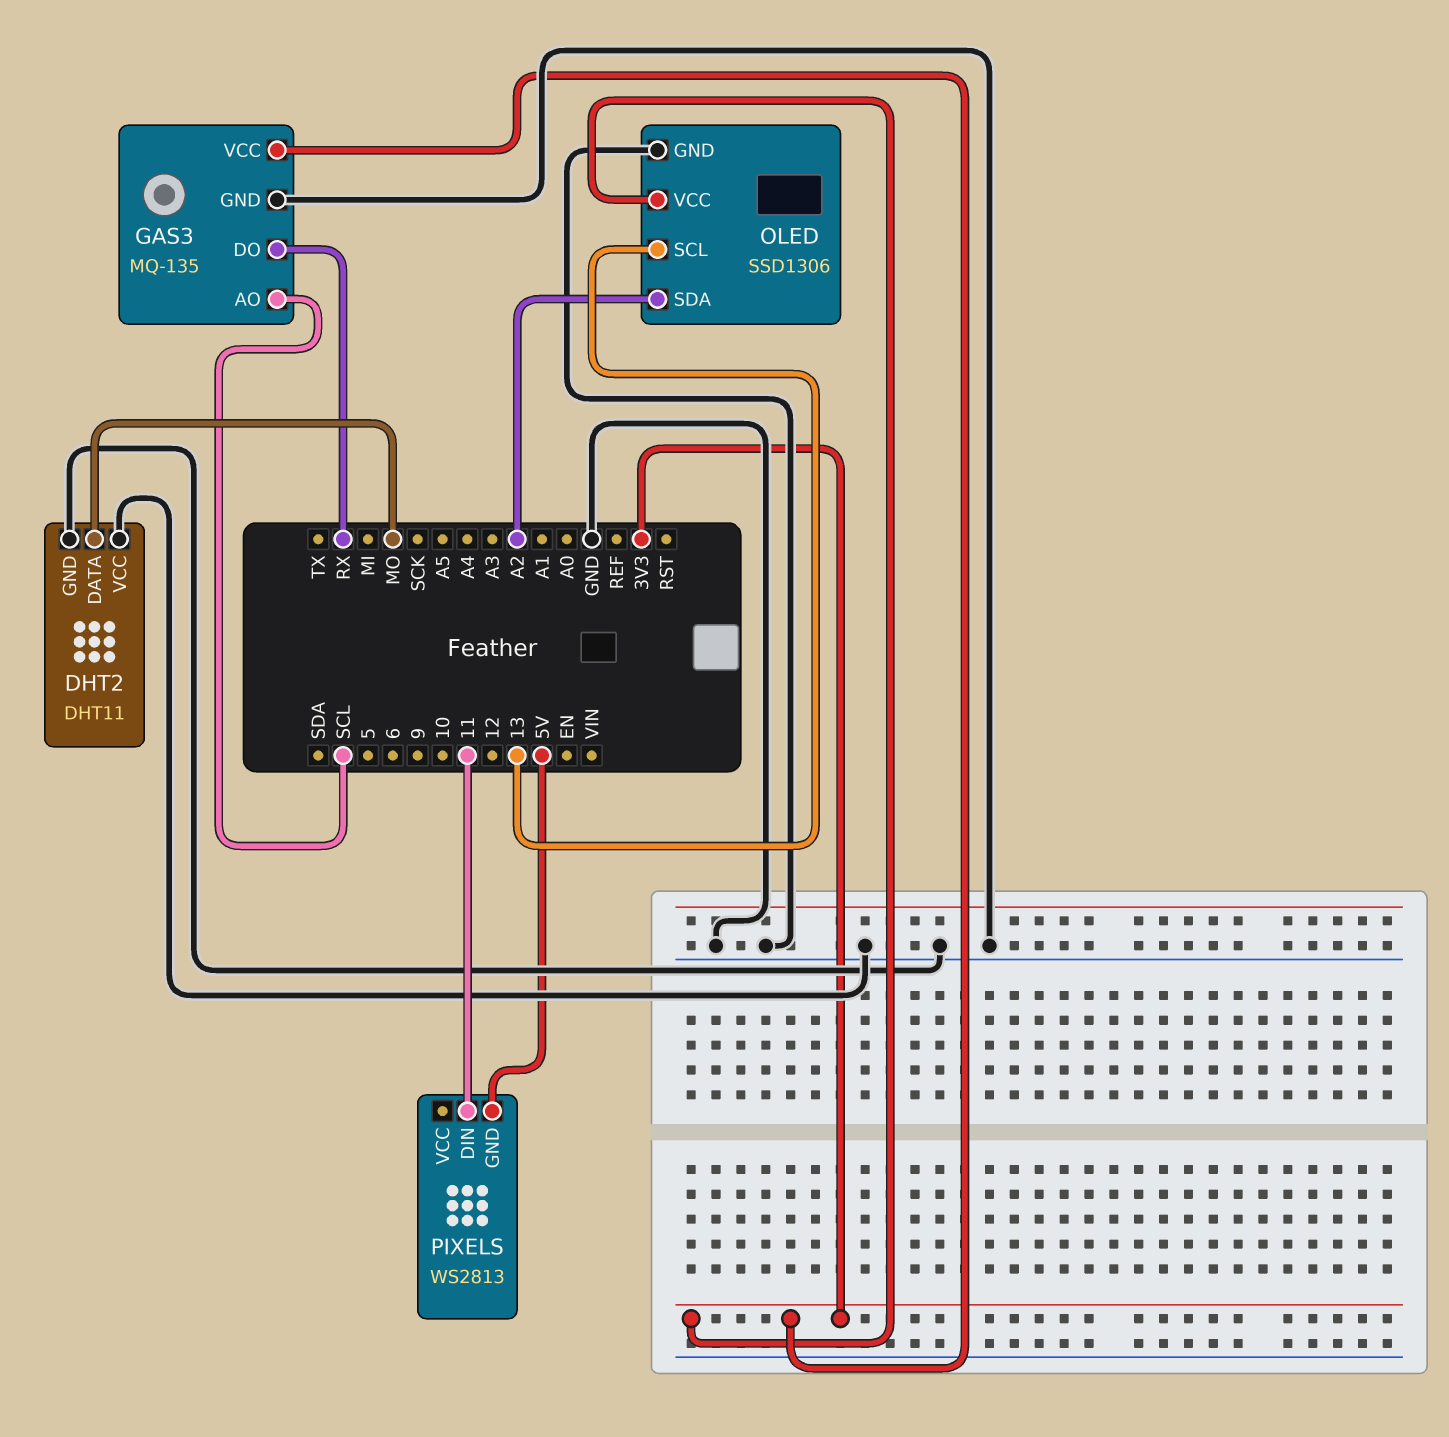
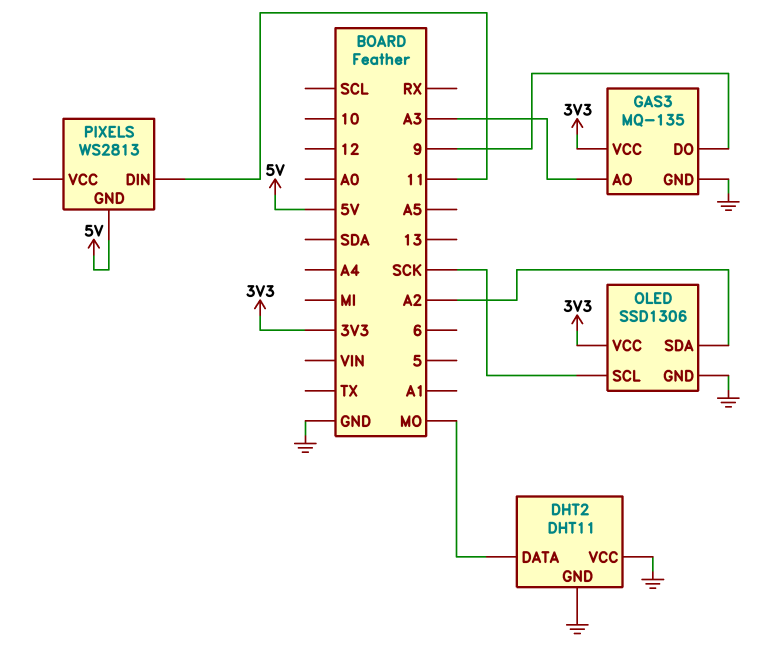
GAS3 pin AO: SCL -> A3
GAS3 pin DO: RX -> 9
OLED pin SCL: 13 -> SCK

